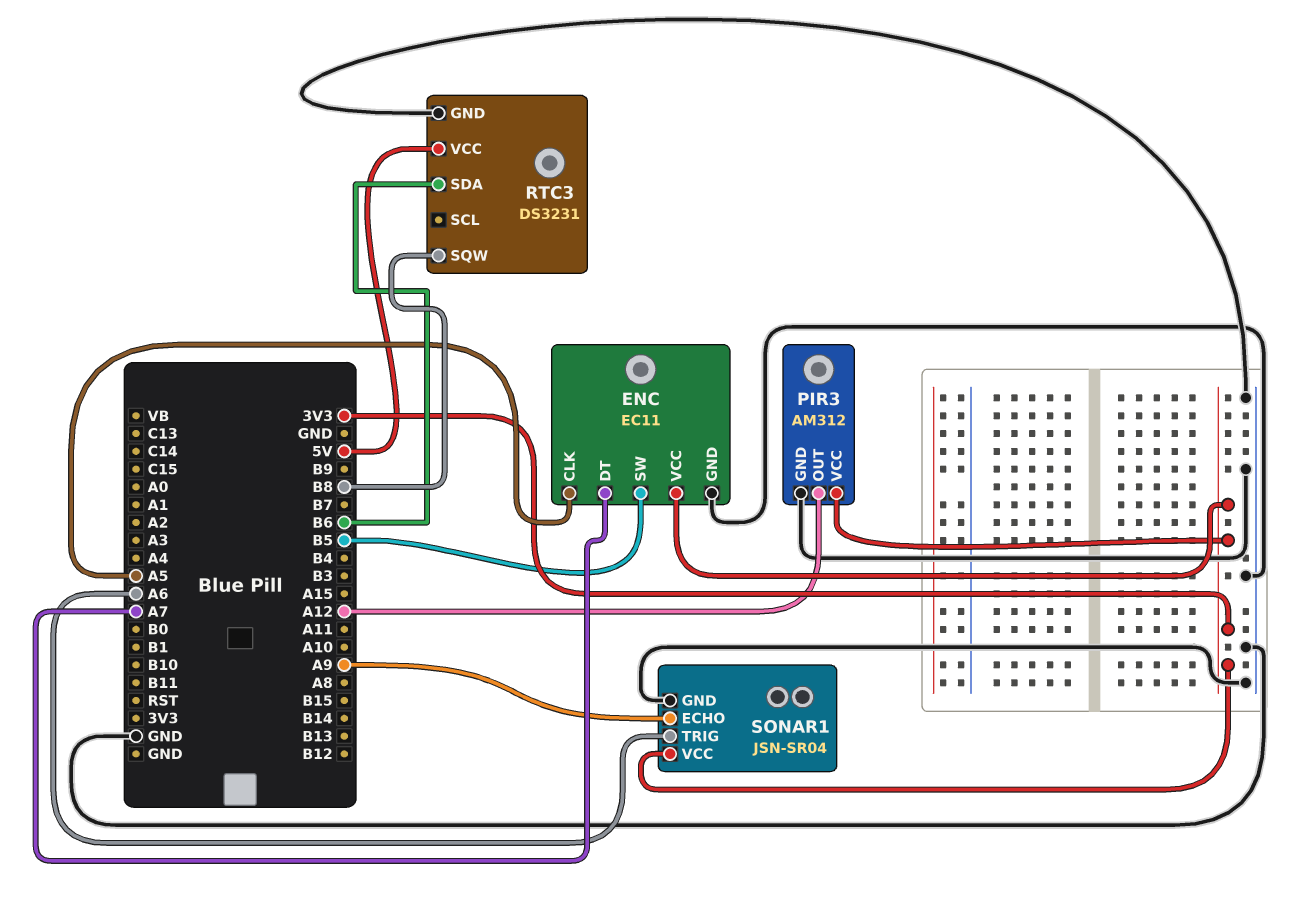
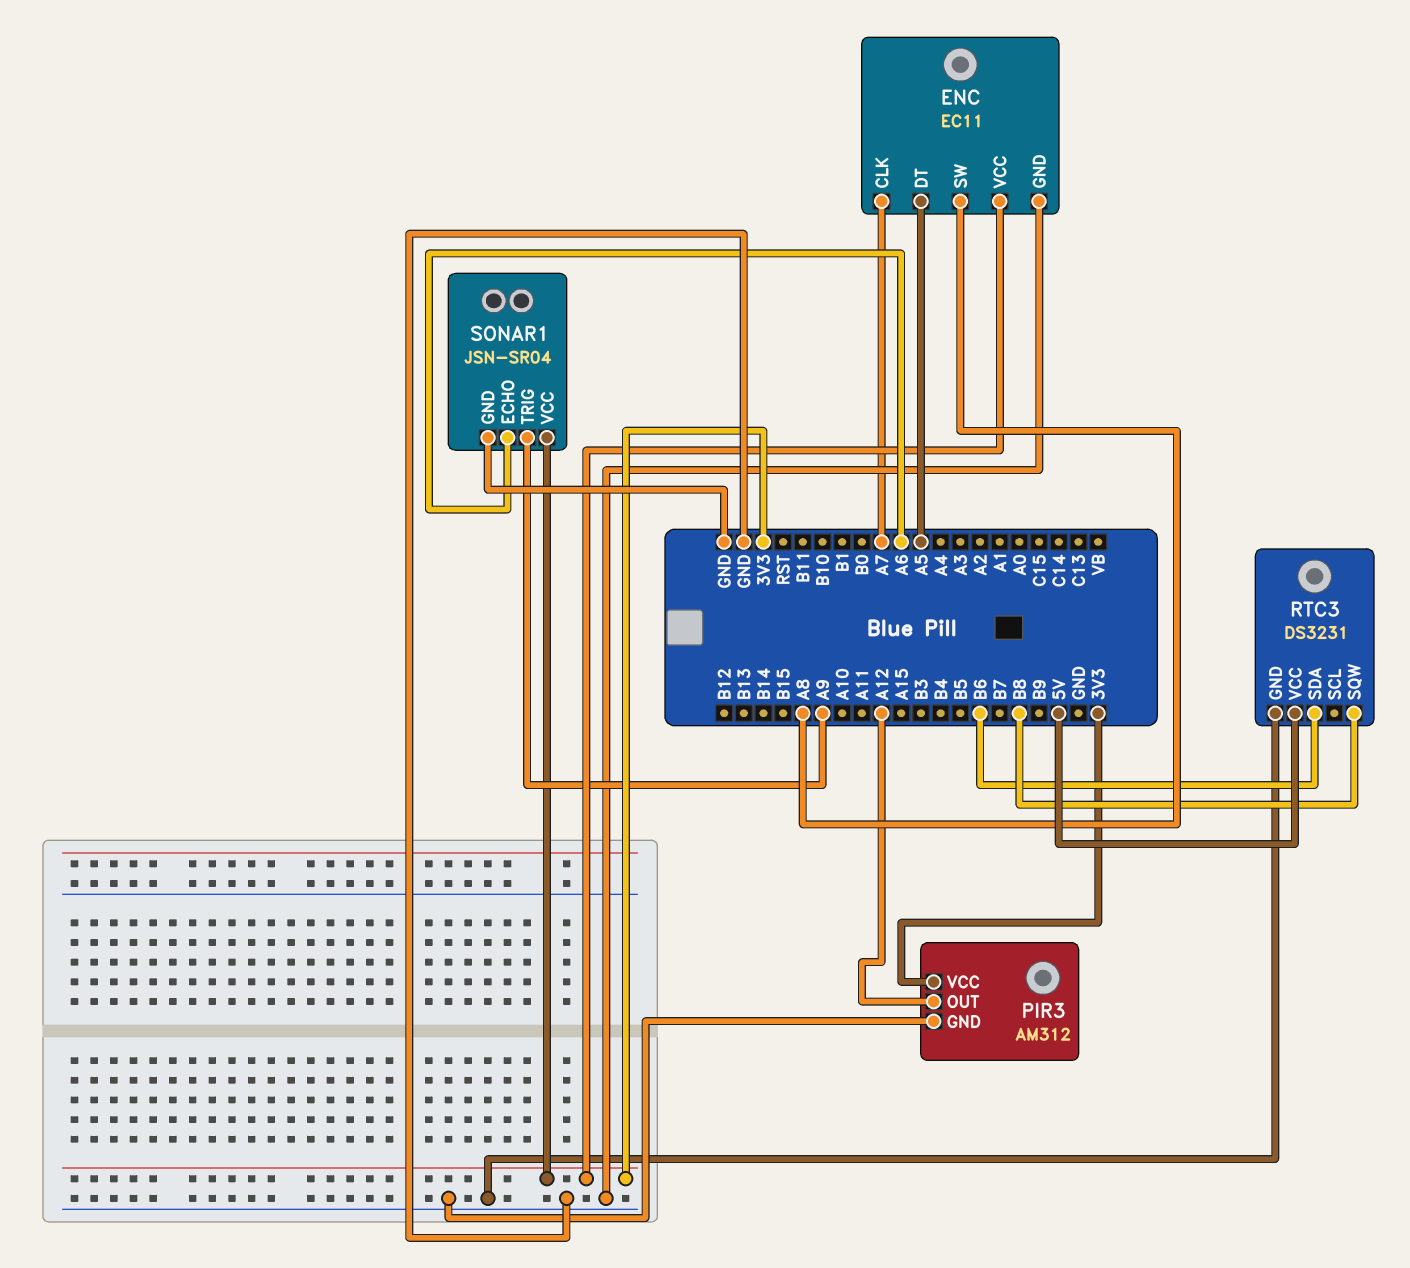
ENC pin CLK: A5 -> A7
ENC pin DT: A7 -> A5
ENC pin SW: B5 -> A8
SONAR1 pin ECHO: A9 -> A6
SONAR1 pin TRIG: A6 -> A9

